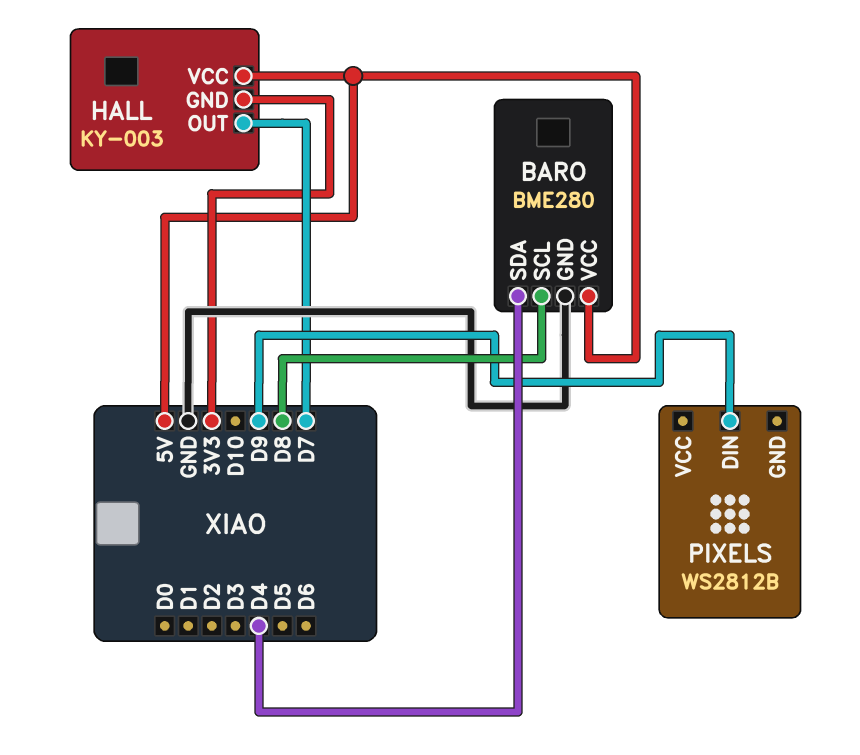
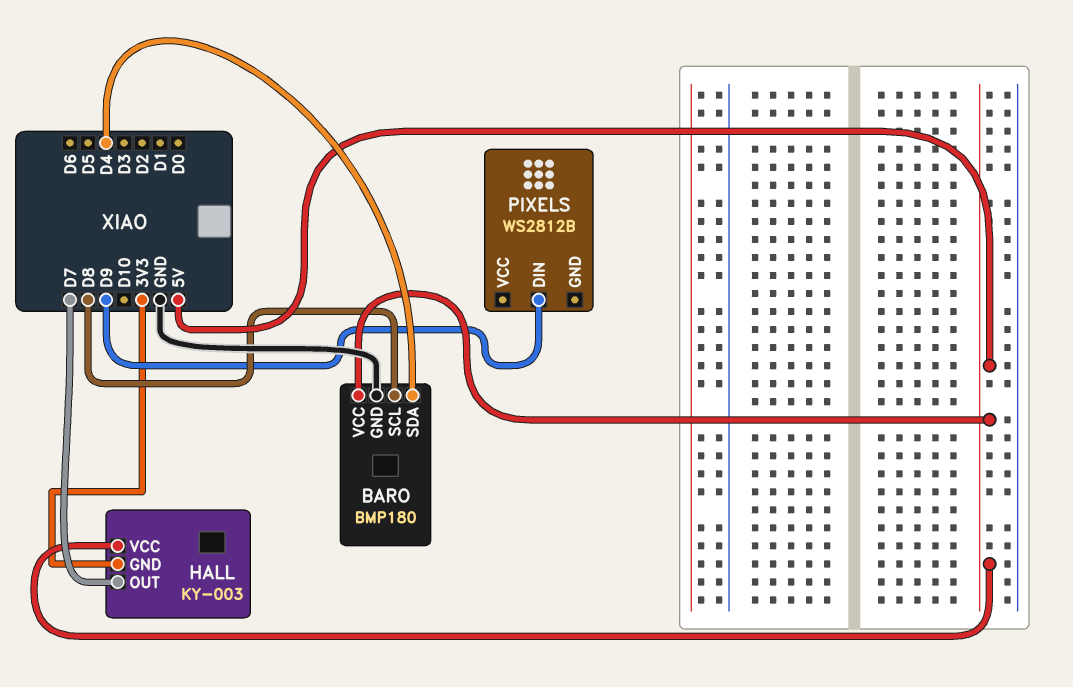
BARO: BME280 -> BMP180

